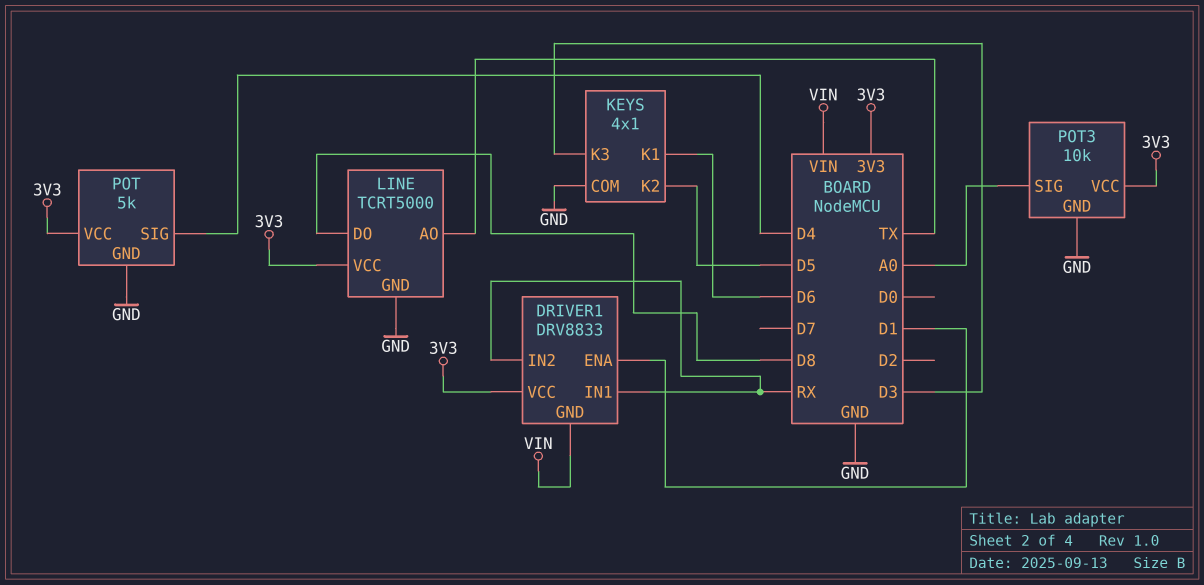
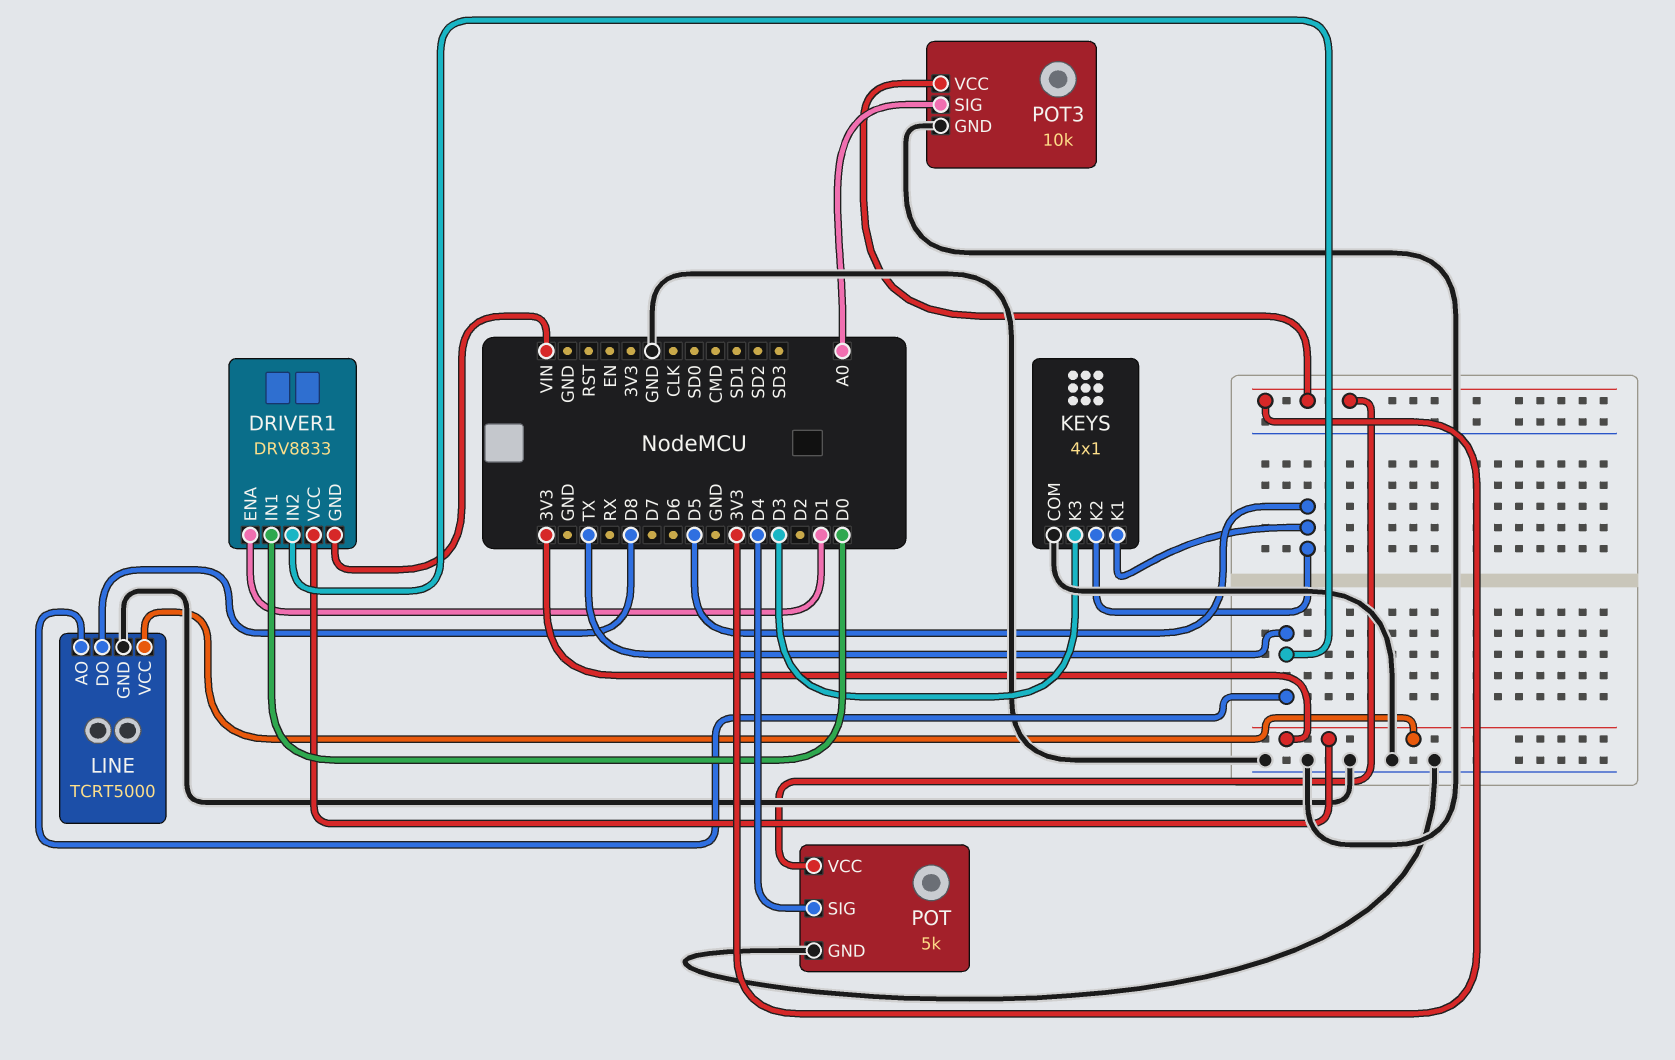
DRIVER1 pin IN1: RX -> D0
DRIVER1 pin IN2: RX -> TX
KEYS pin K1: D6 -> D5

